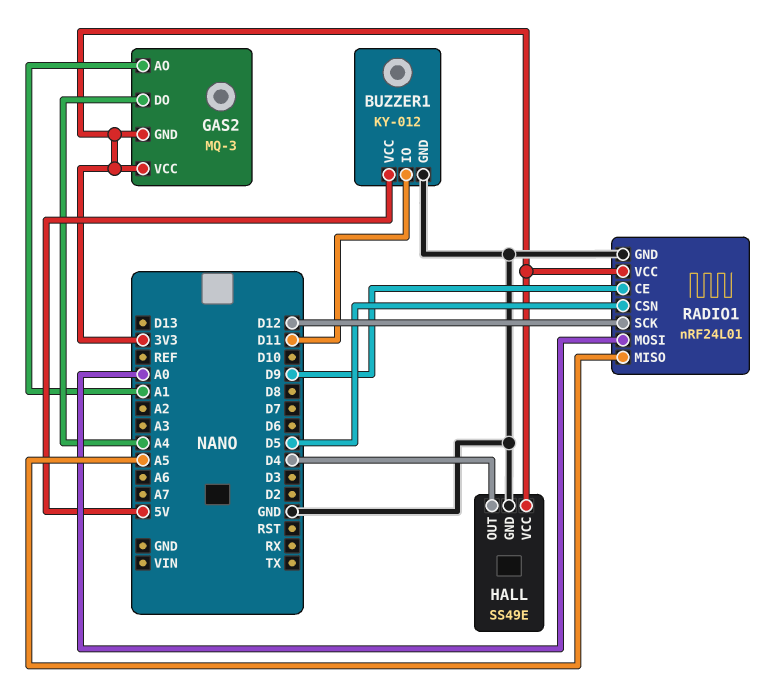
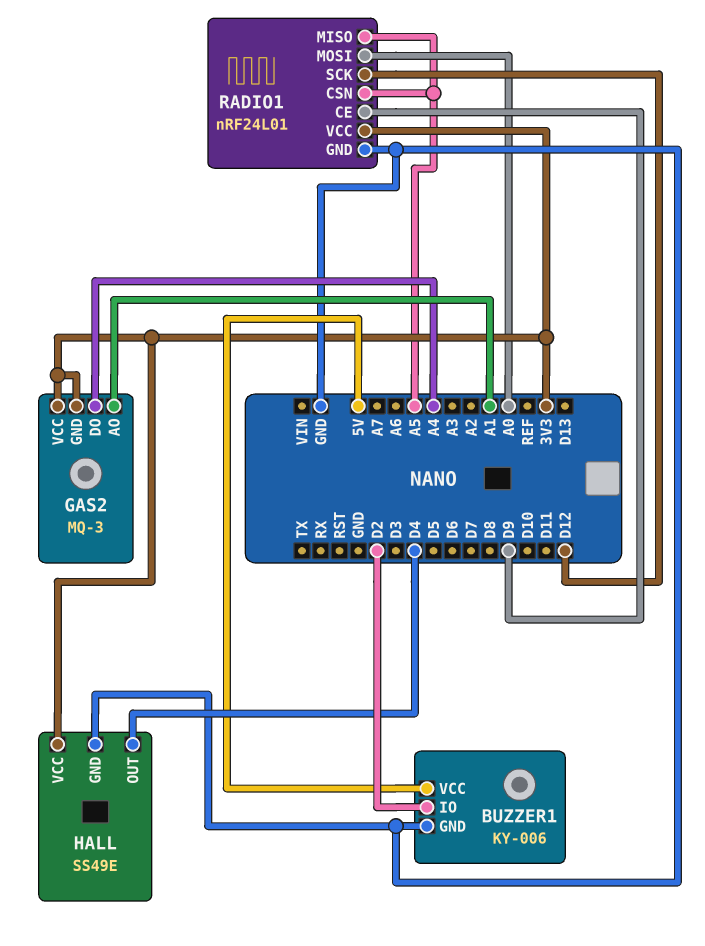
BUZZER1: KY-012 -> KY-006
BUZZER1 pin IO: D11 -> D2
RADIO1 pin CSN: D5 -> A5

